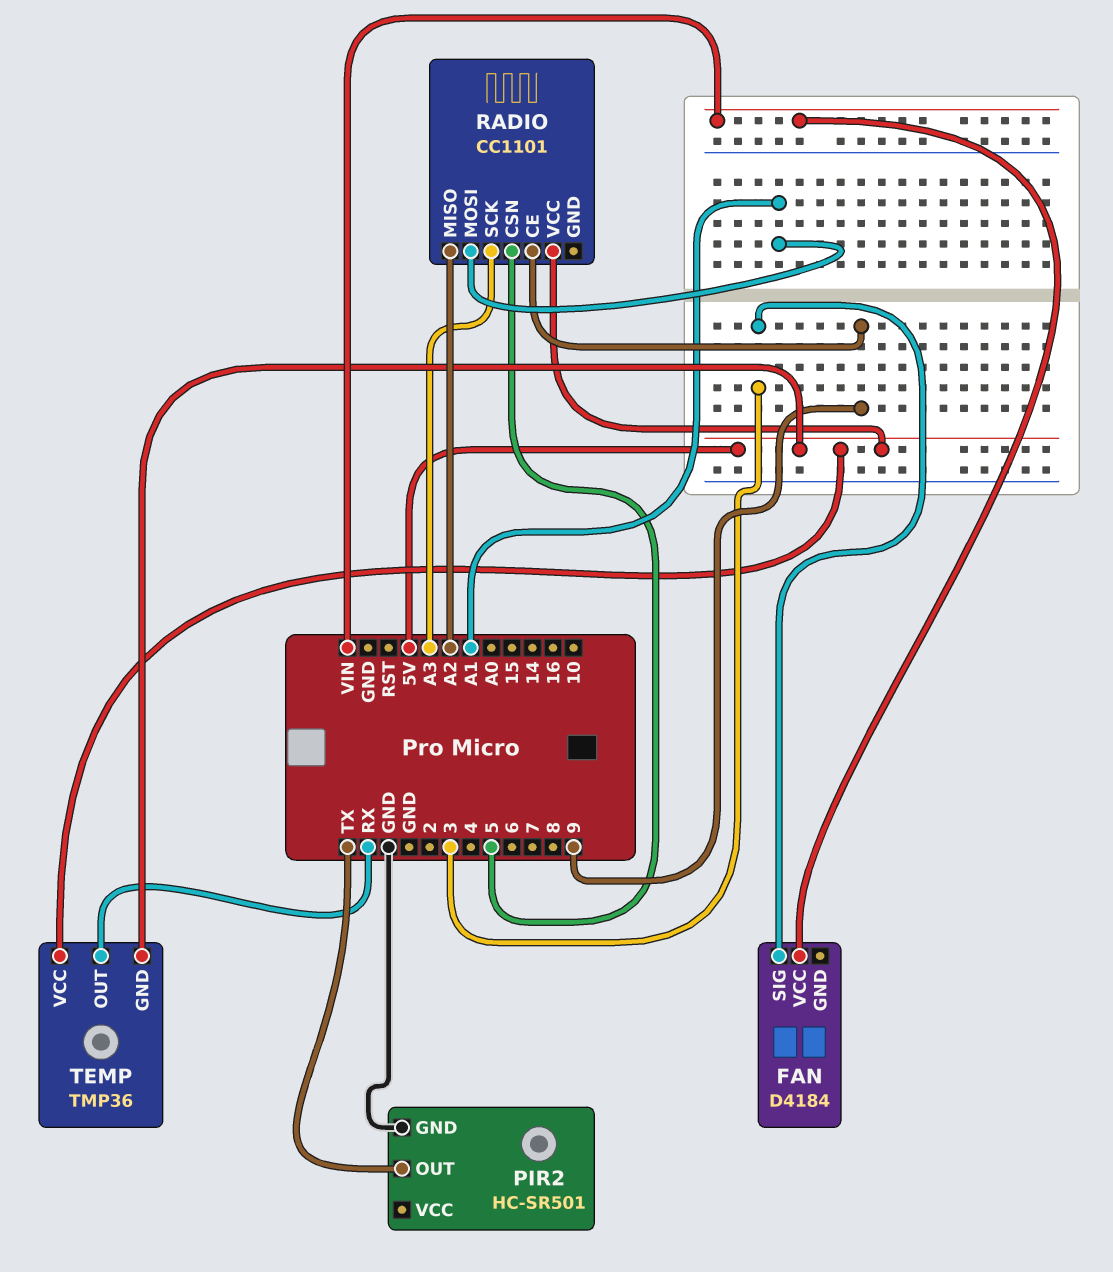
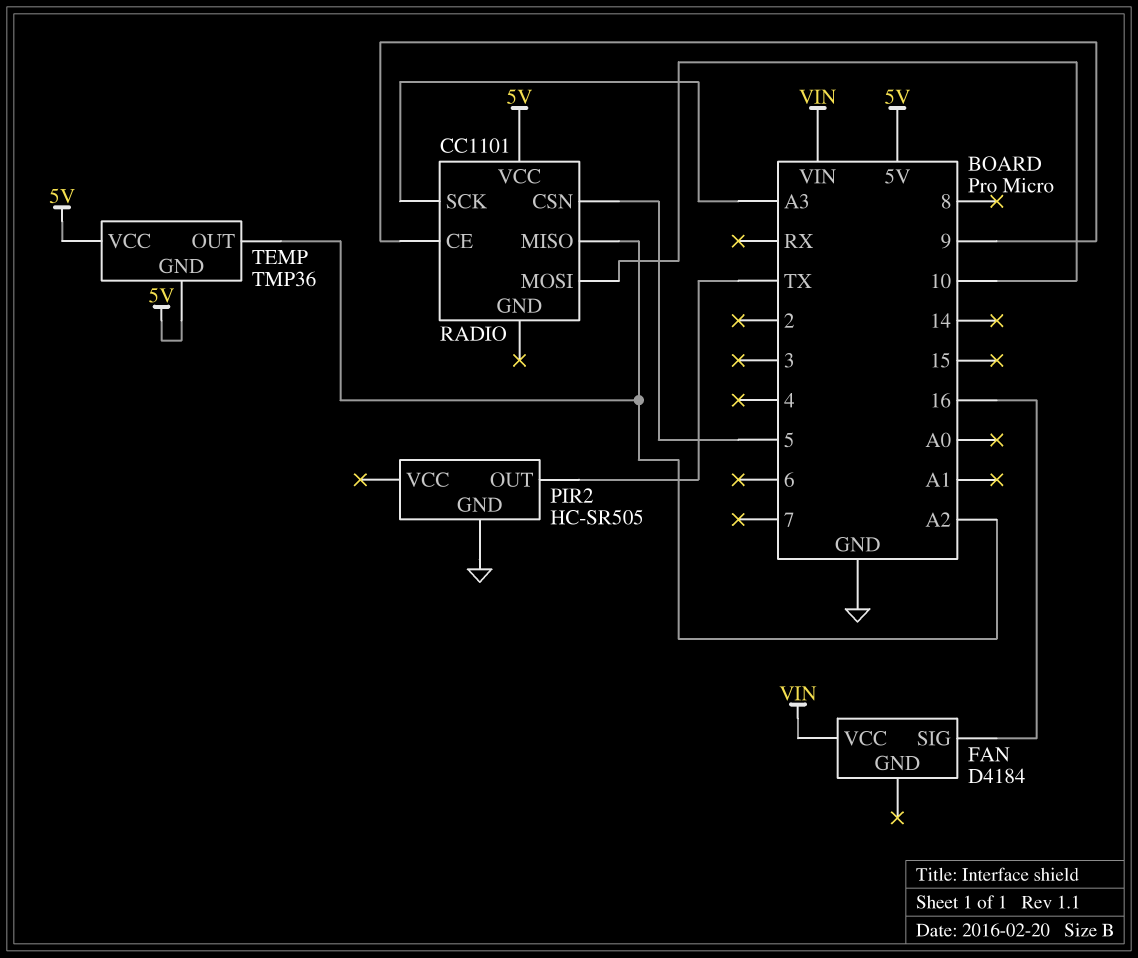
FAN pin SIG: 3 -> 16
PIR2: HC-SR501 -> HC-SR505
RADIO pin MOSI: A1 -> 10
TEMP pin OUT: RX -> A2

